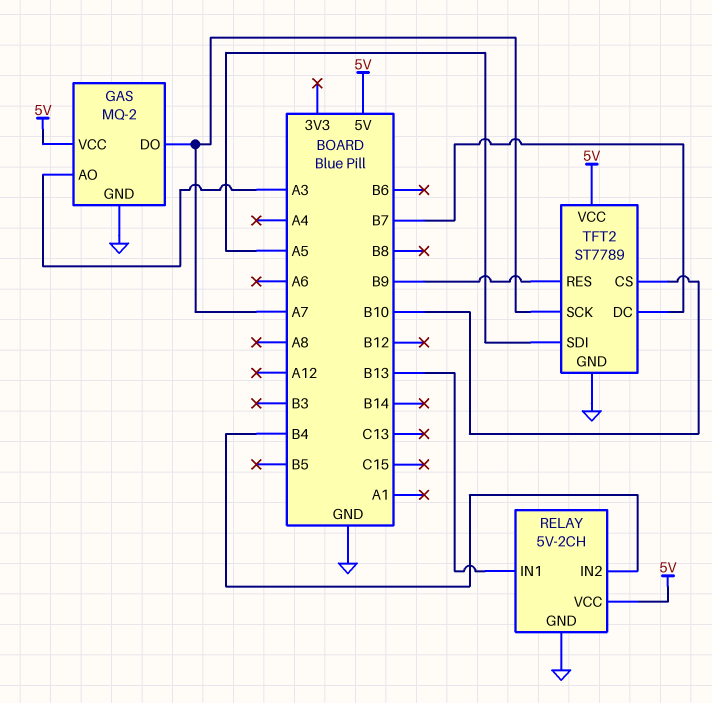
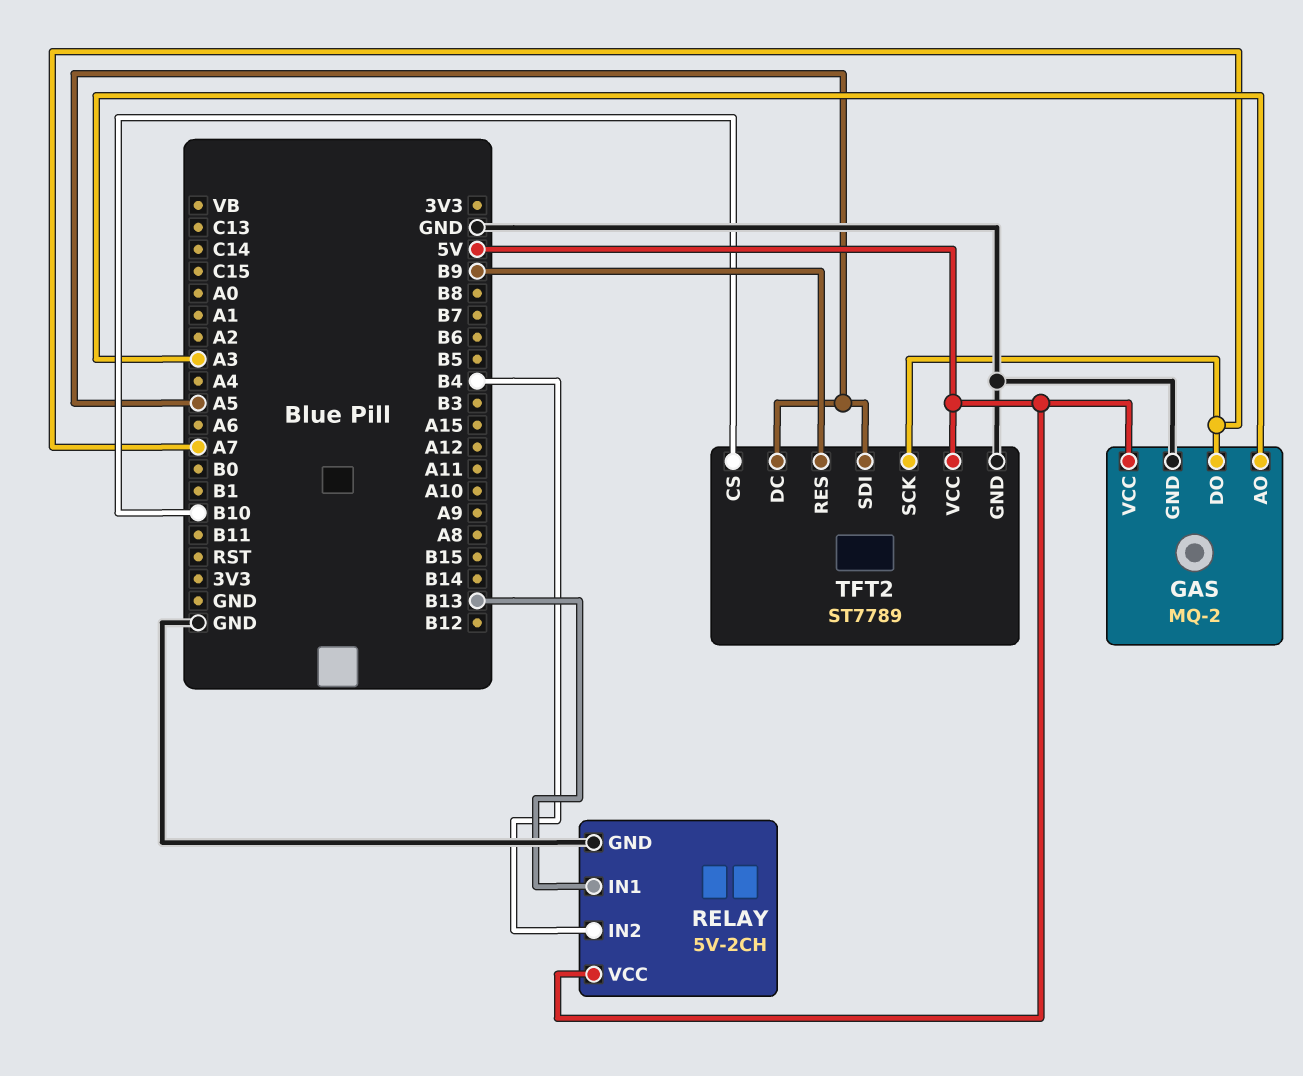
TFT2 pin DC: B7 -> A5

